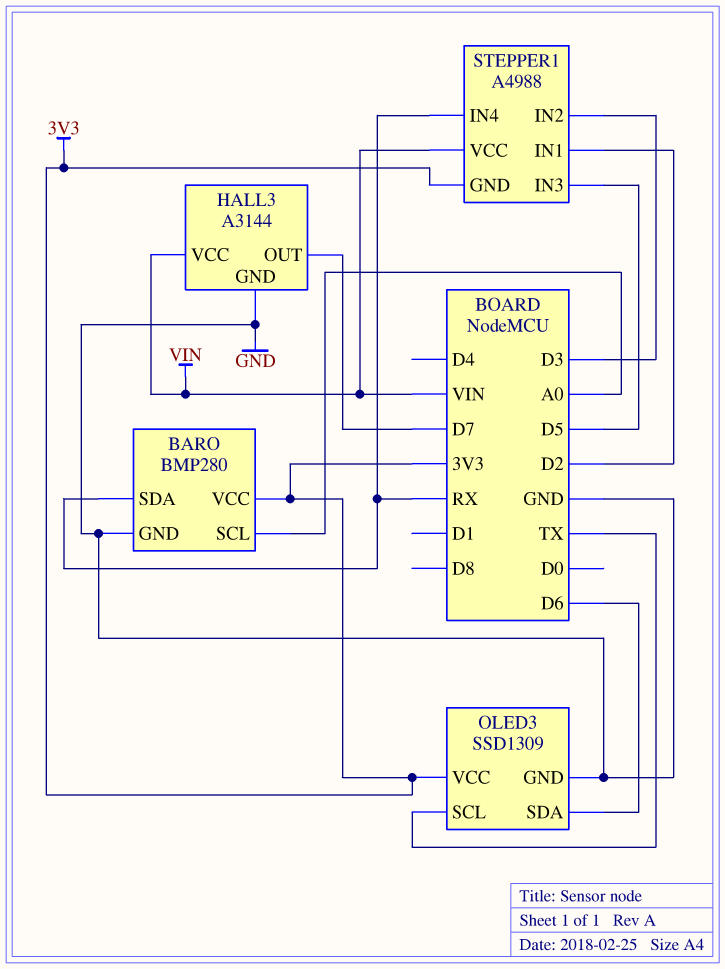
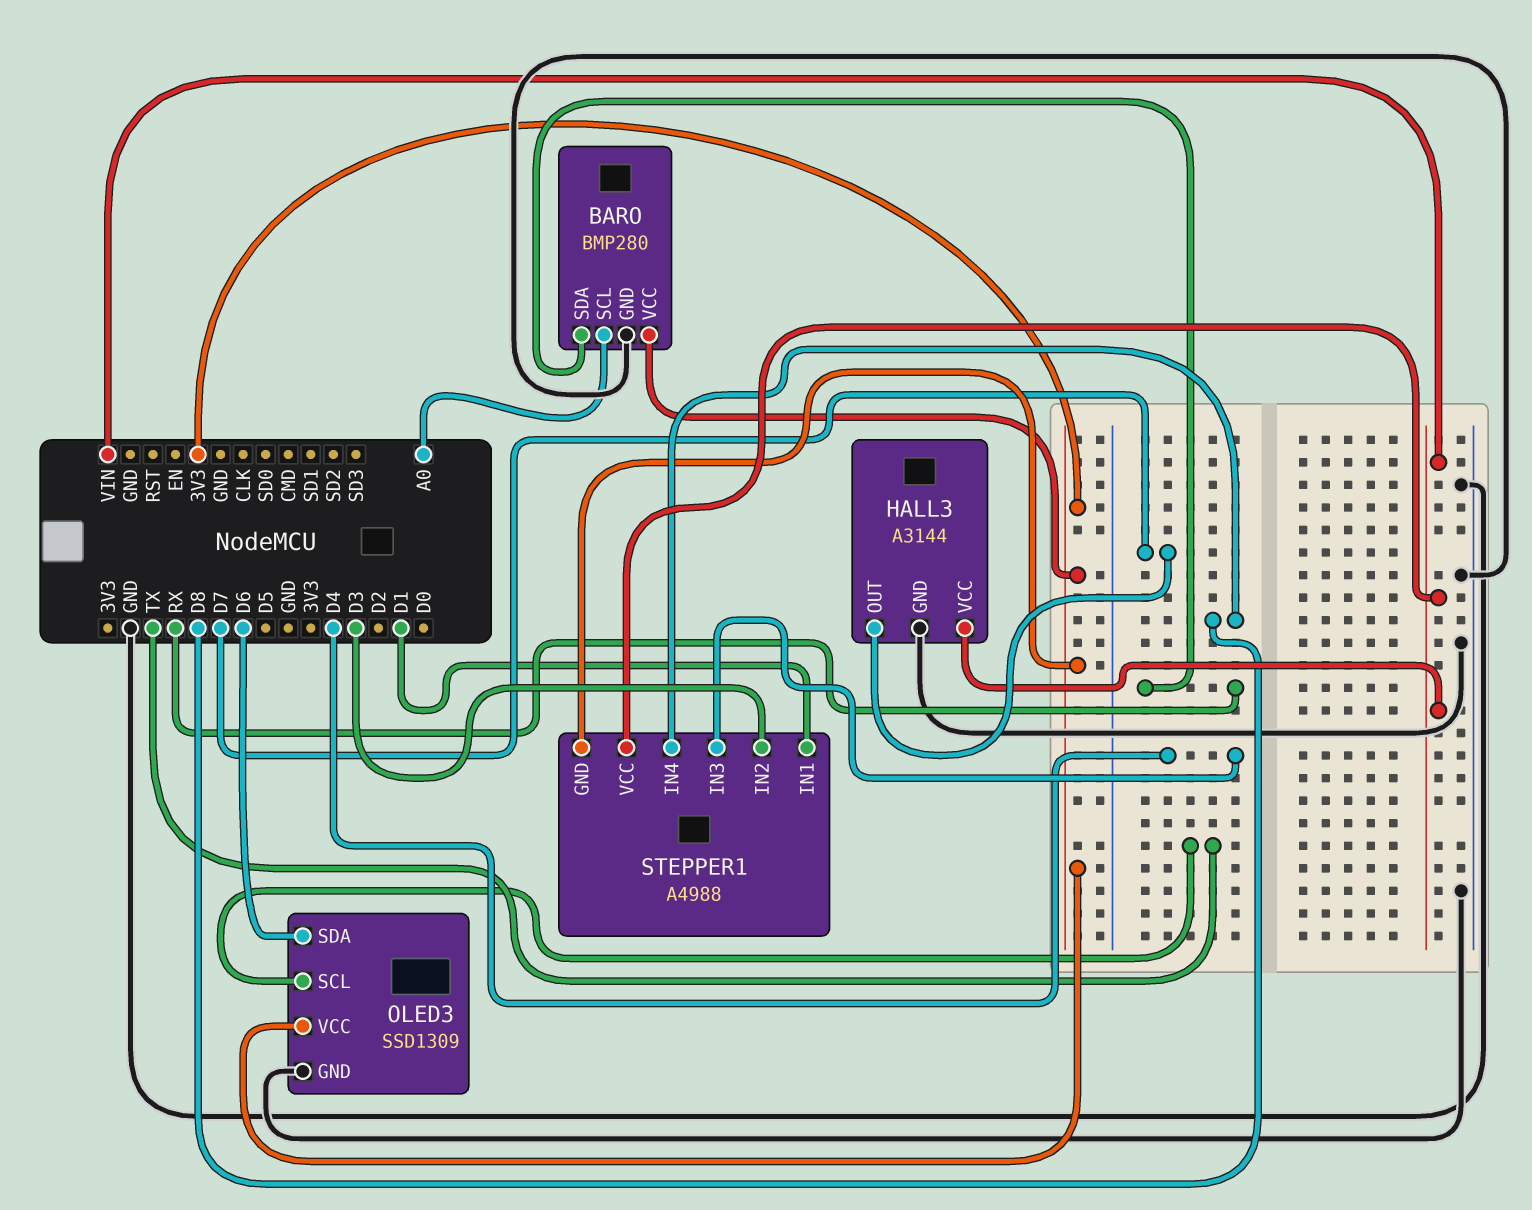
STEPPER1 pin IN1: D2 -> D1
STEPPER1 pin IN3: D5 -> D4
STEPPER1 pin IN4: RX -> D8

